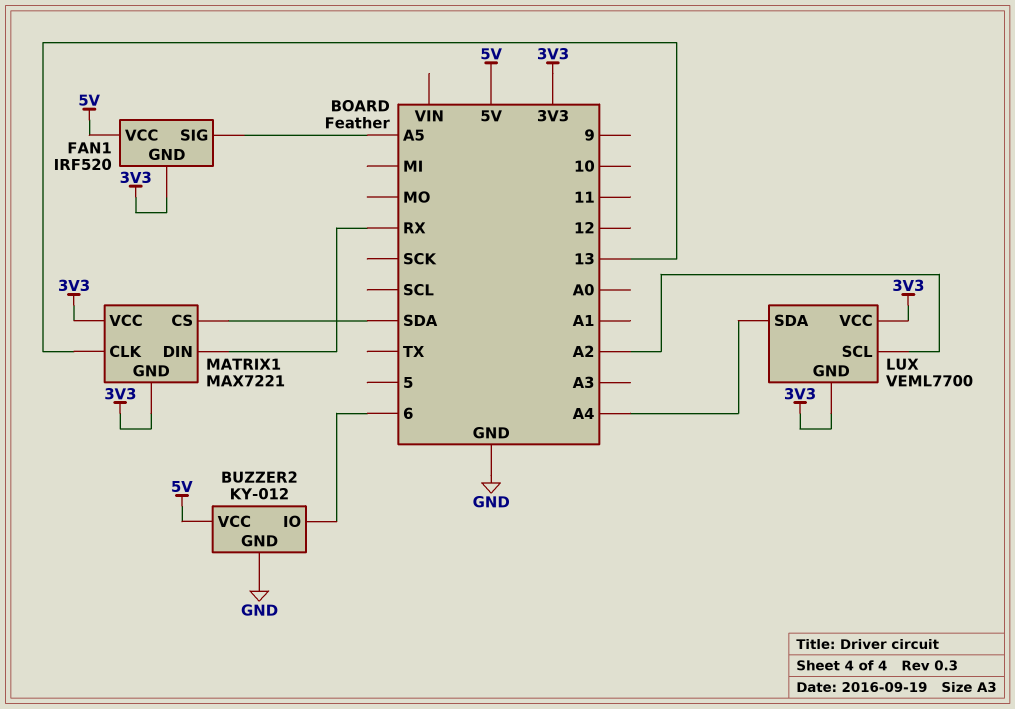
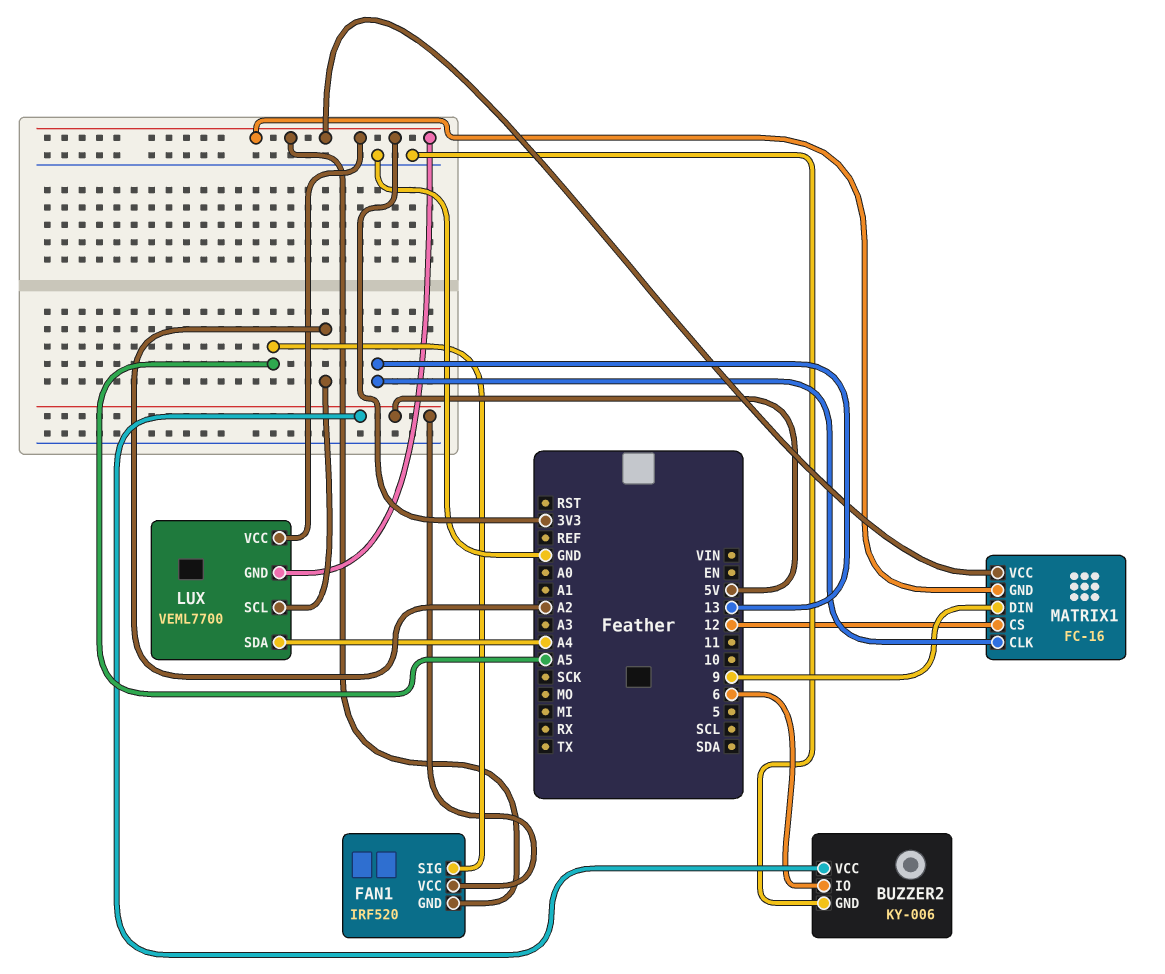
BUZZER2: KY-012 -> KY-006
MATRIX1: MAX7221 -> FC-16
MATRIX1 pin CS: SDA -> 12
MATRIX1 pin DIN: RX -> 9

